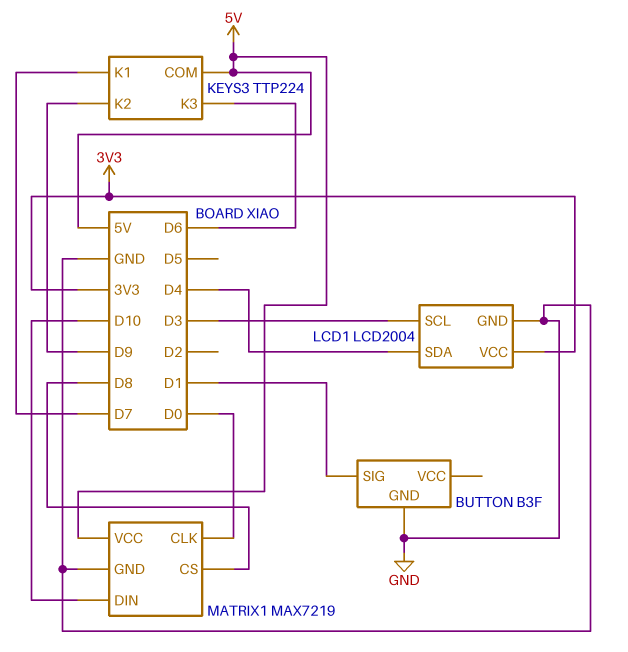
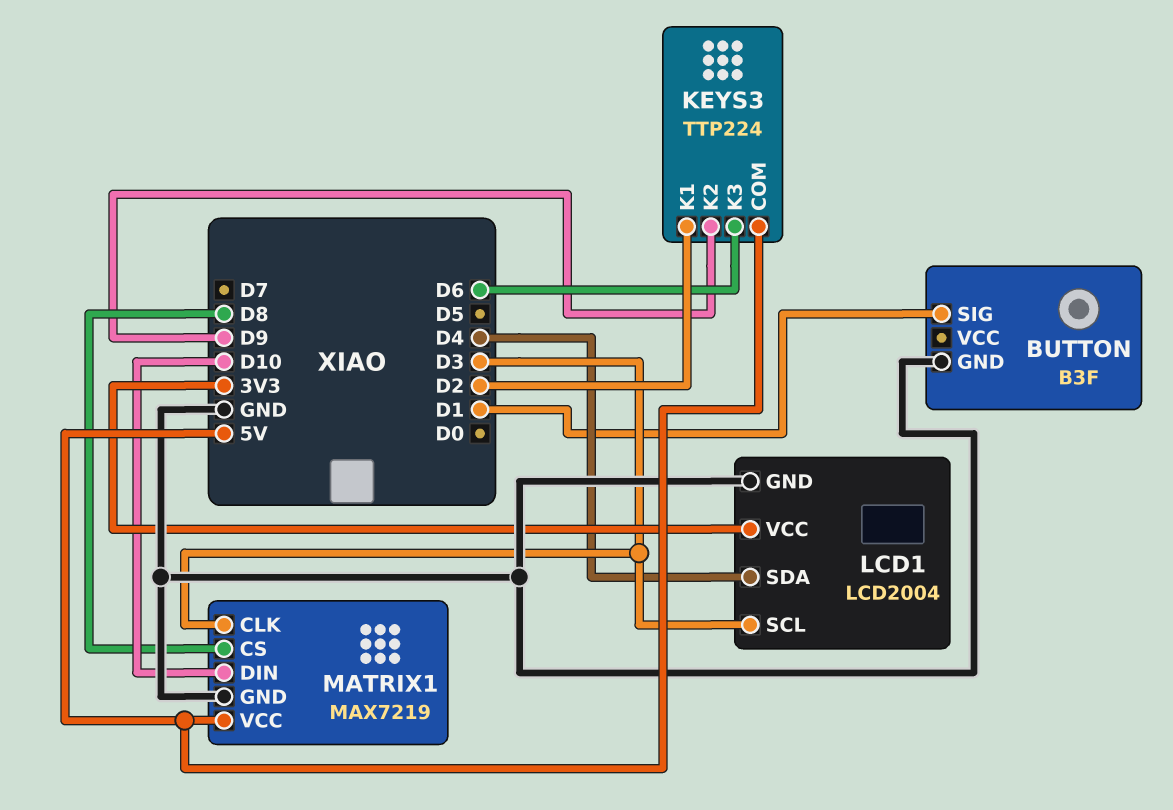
KEYS3 pin K1: D7 -> D2
MATRIX1 pin CLK: D0 -> D3

